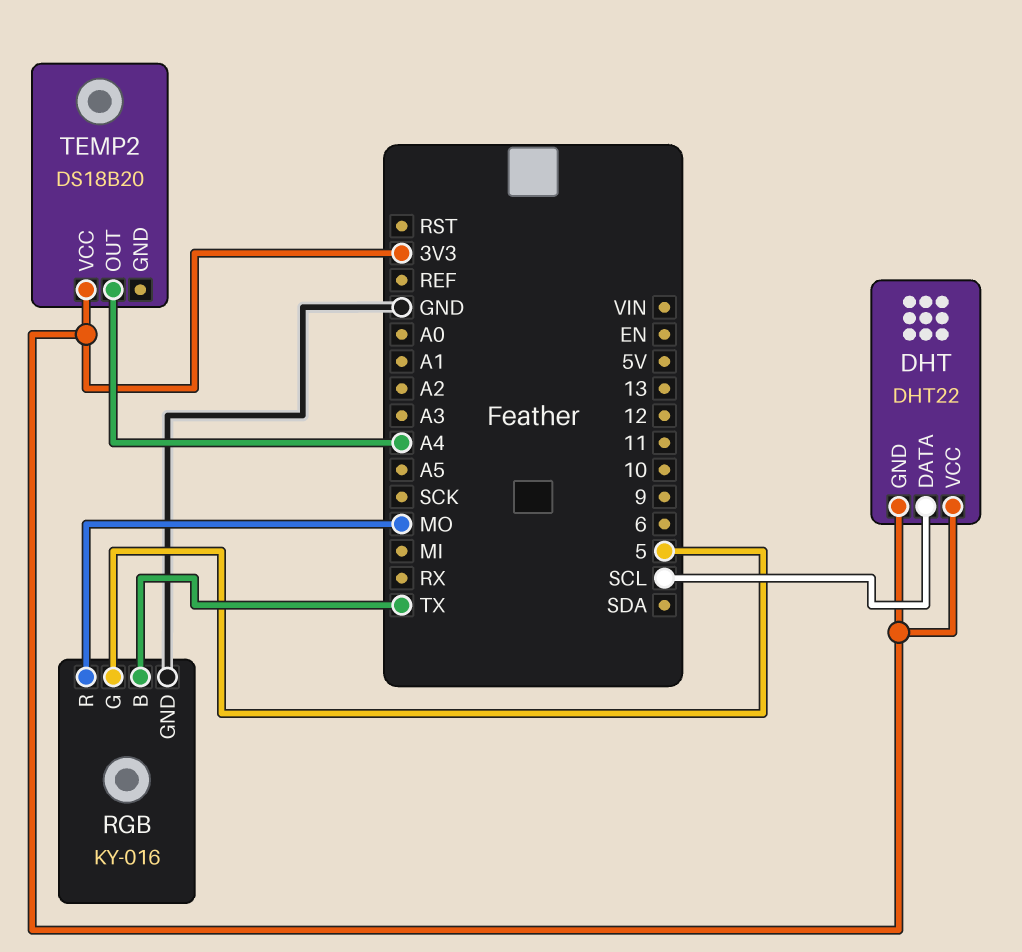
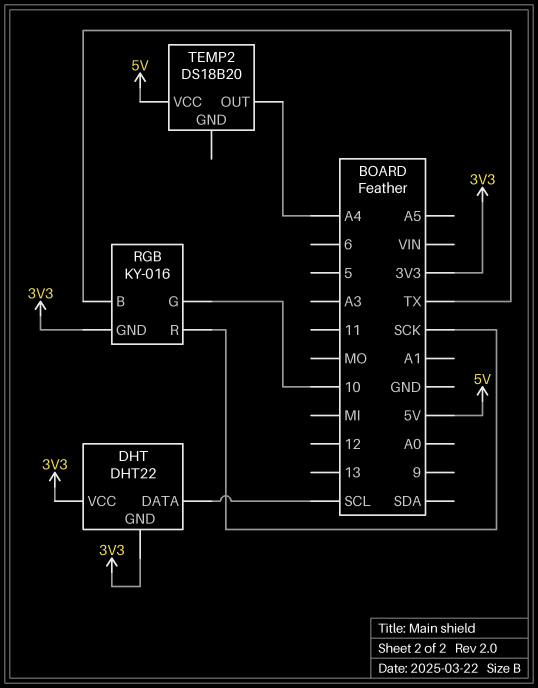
RGB pin G: 5 -> 10
RGB pin GND: GND -> 3V3
RGB pin R: MO -> SCK
TEMP2 pin VCC: 3V3 -> 5V

